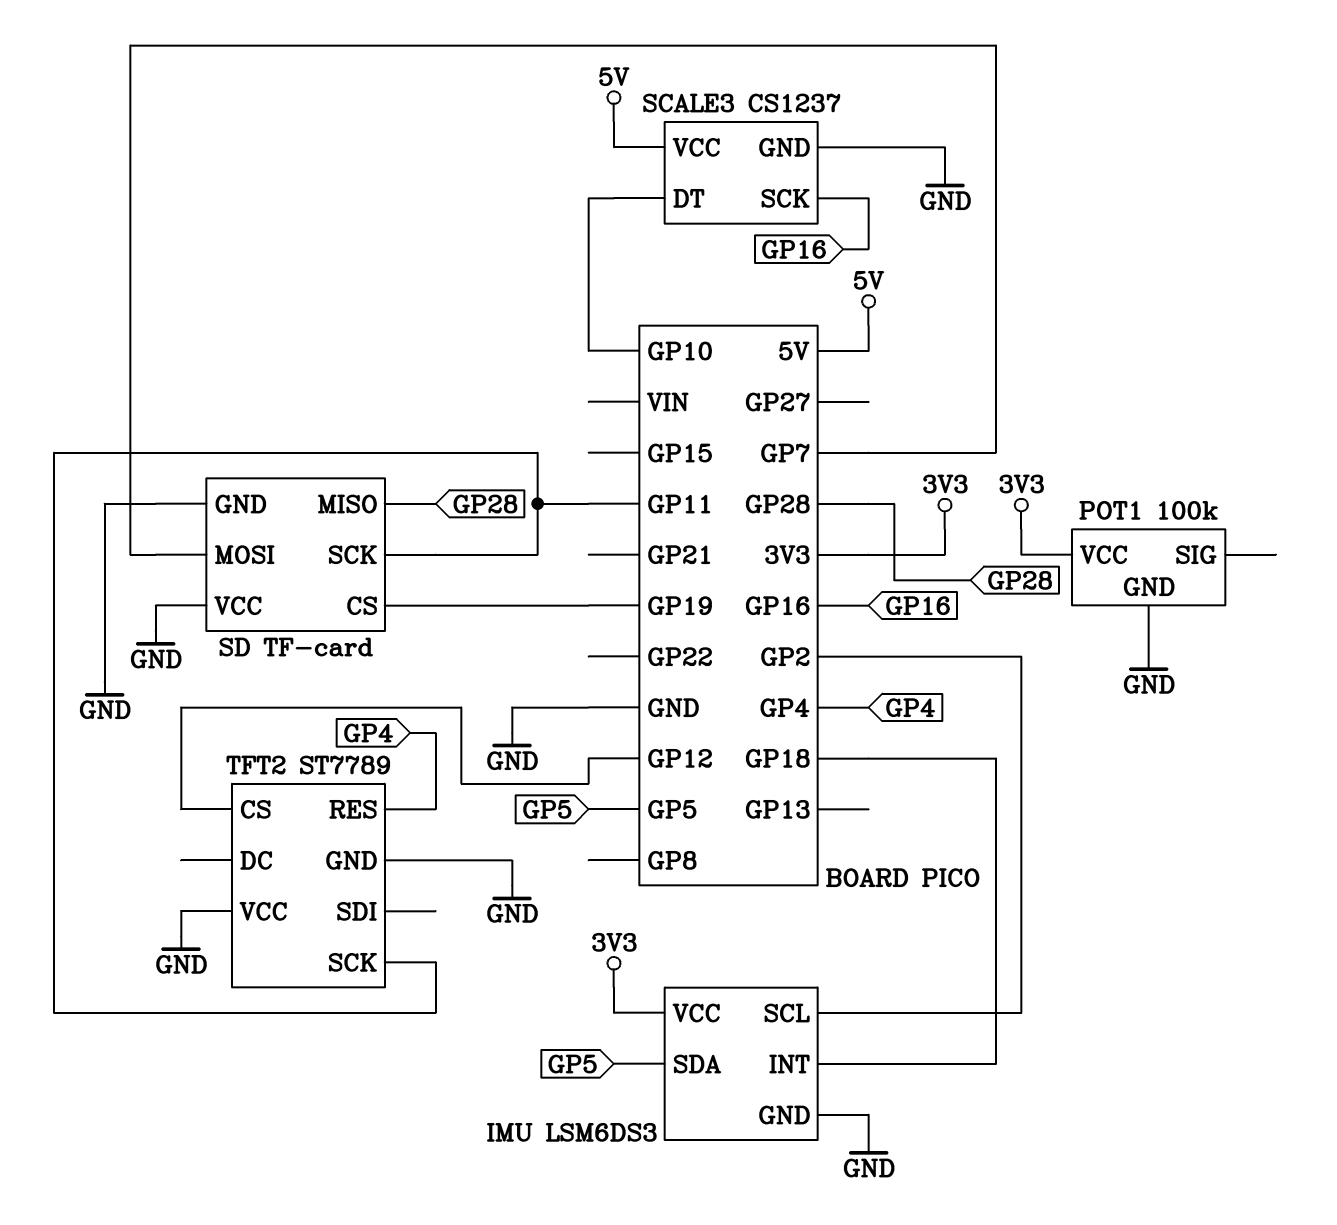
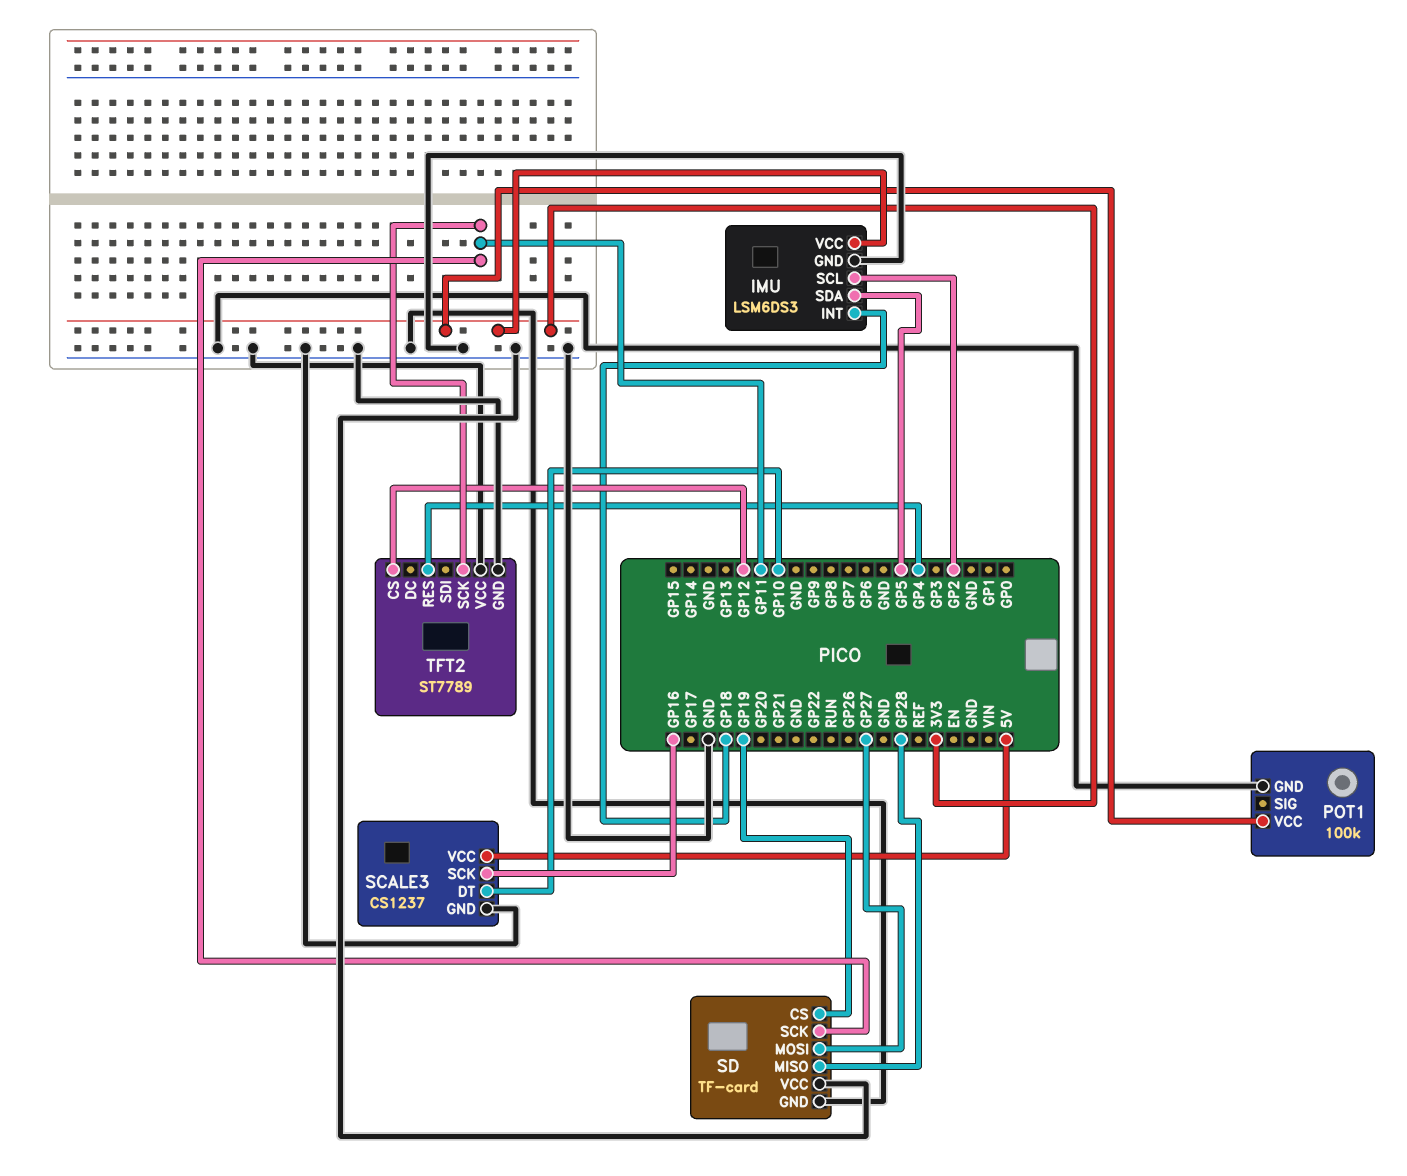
SD pin MOSI: GP7 -> GP27

